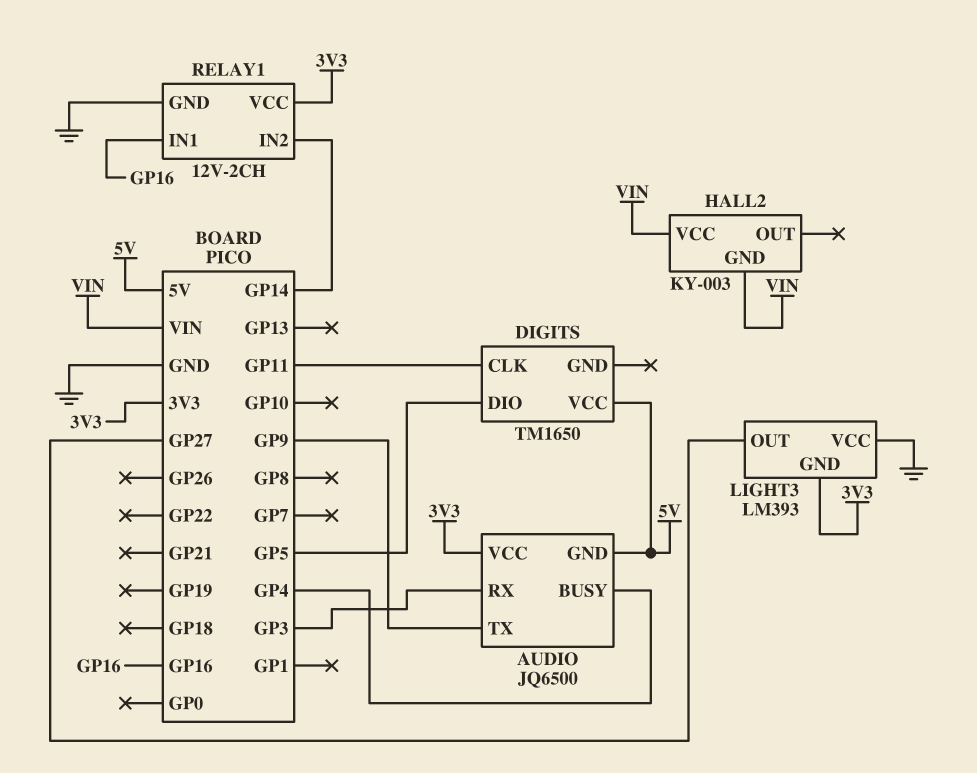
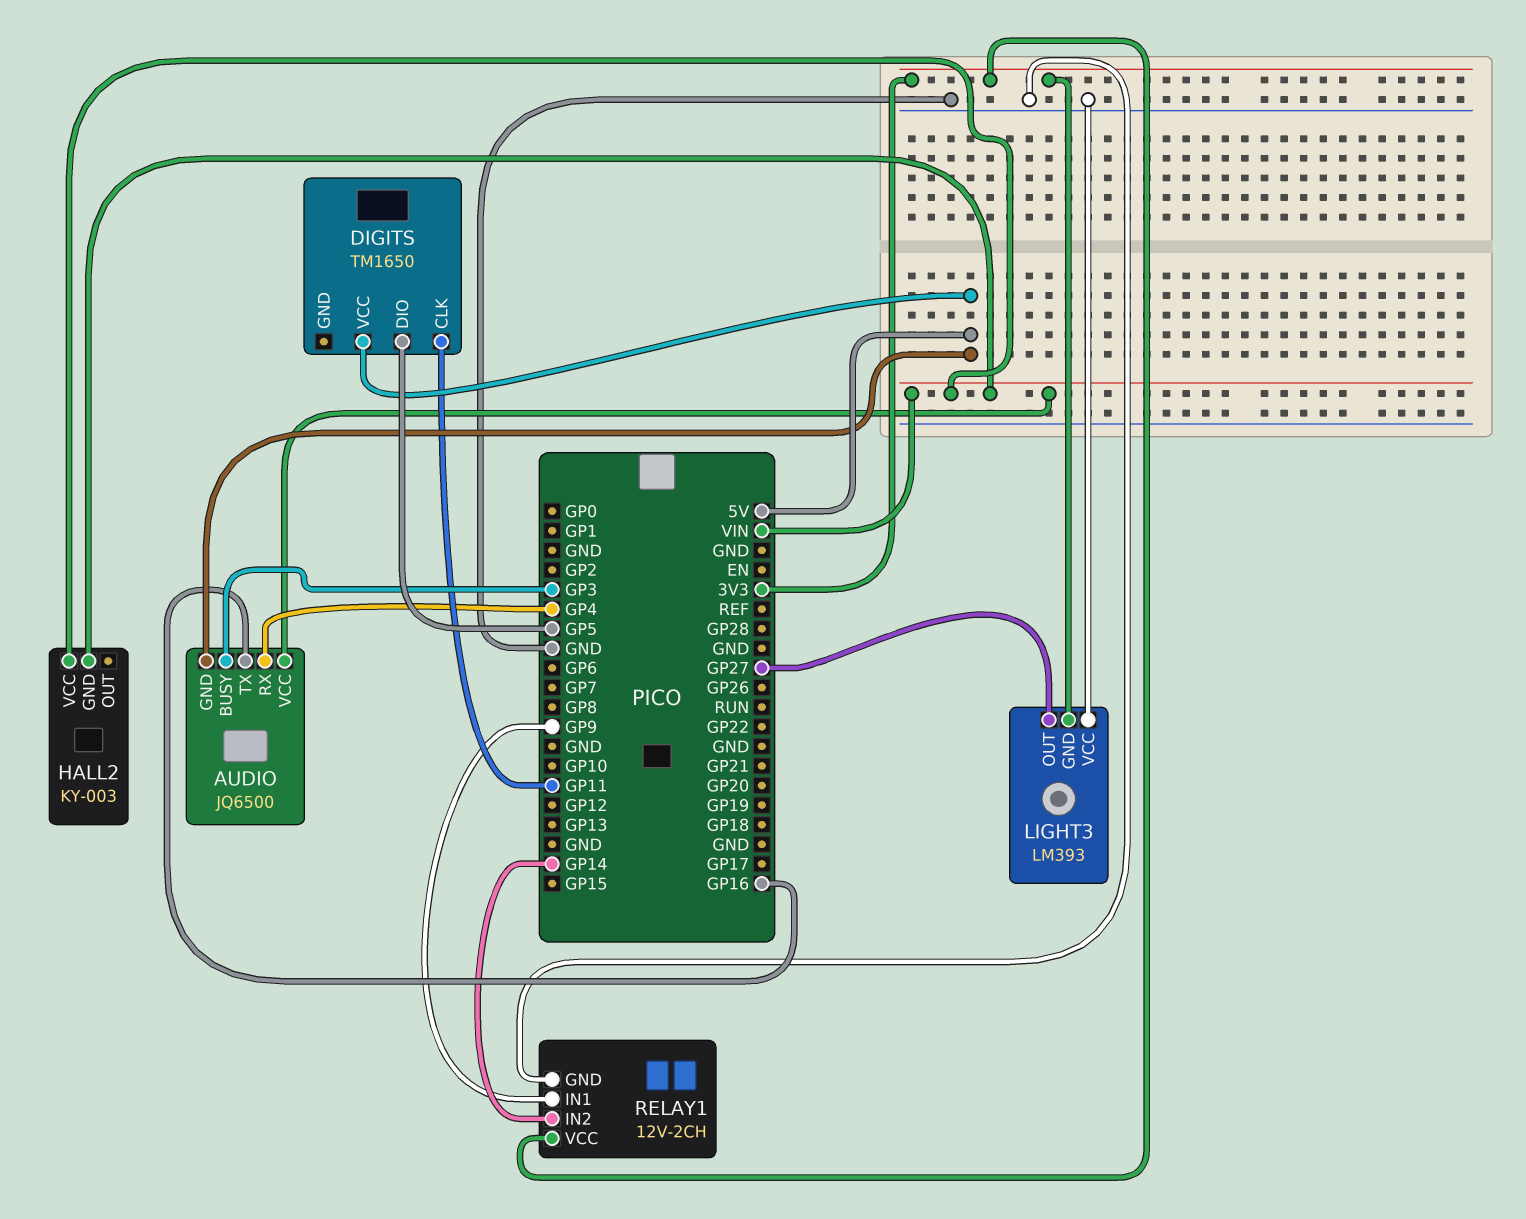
AUDIO pin BUSY: GP4 -> GP3
AUDIO pin RX: GP3 -> GP4
AUDIO pin TX: GP9 -> GP16
AUDIO pin VCC: 3V3 -> VIN
RELAY1 pin IN1: GP16 -> GP9

